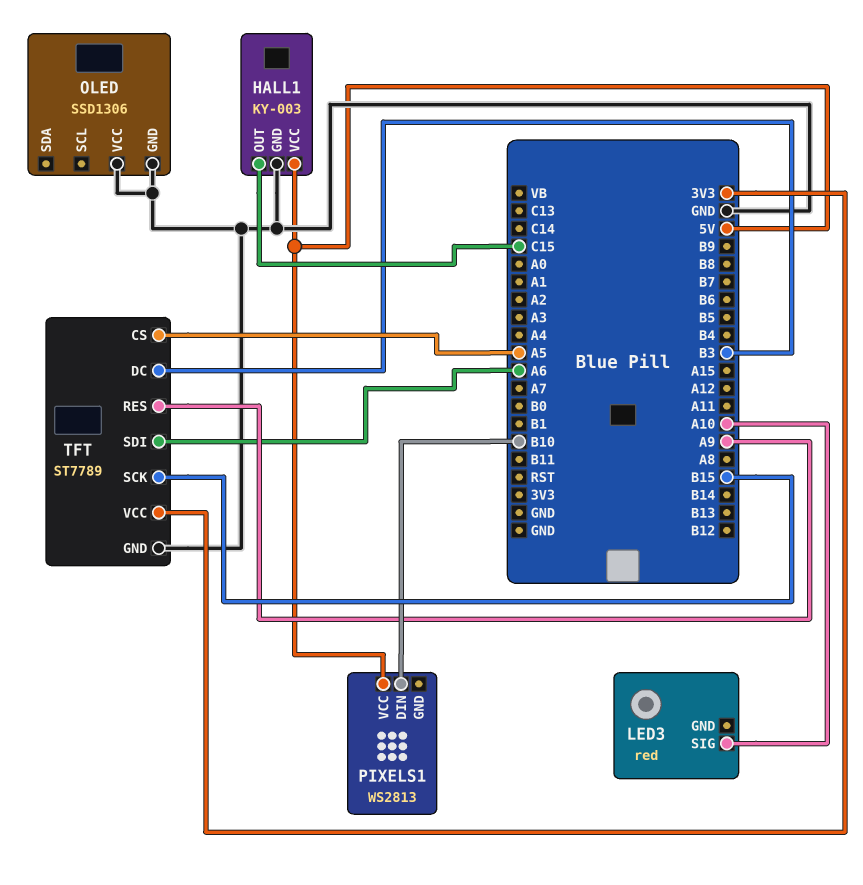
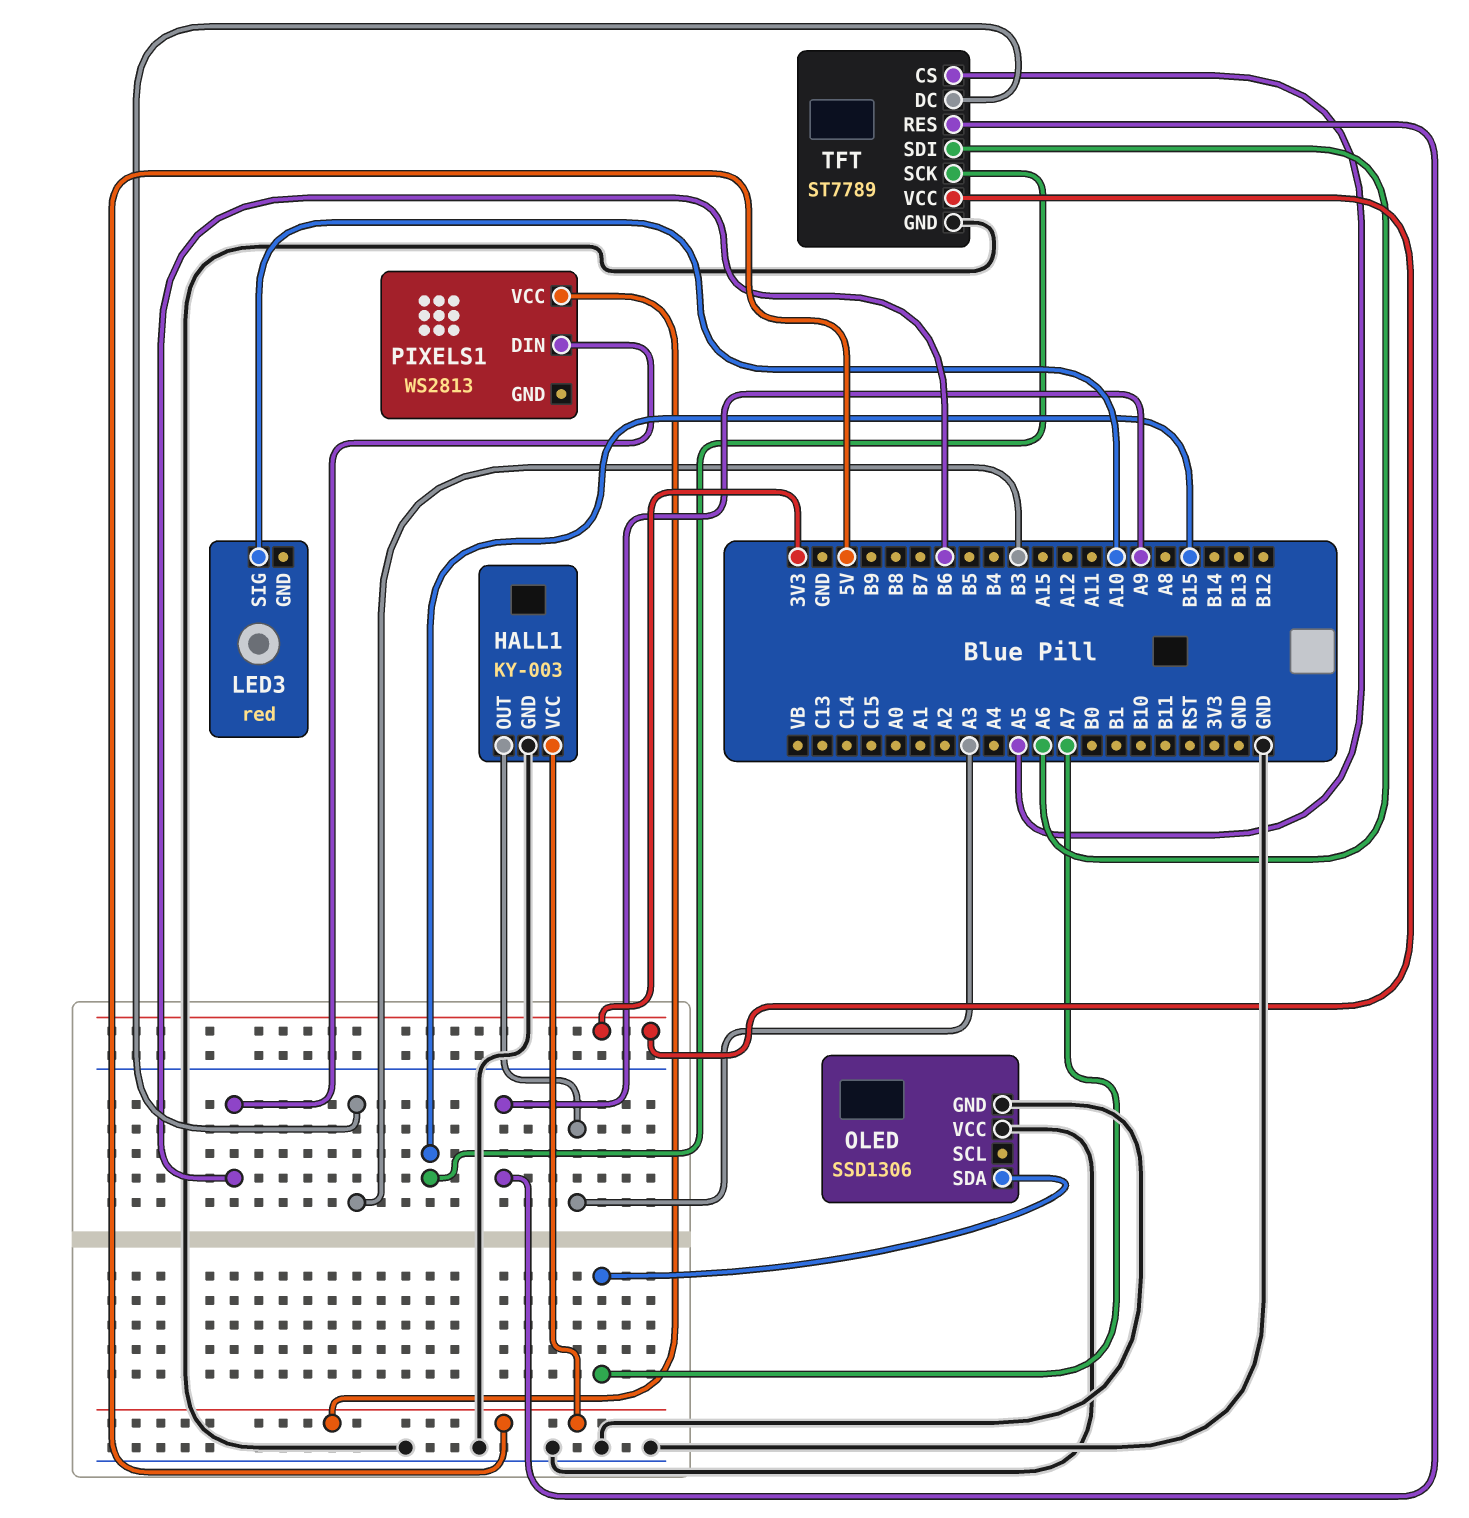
HALL1 pin OUT: C15 -> A3
OLED pin SDA: none -> A7
PIXELS1 pin DIN: B10 -> B6

